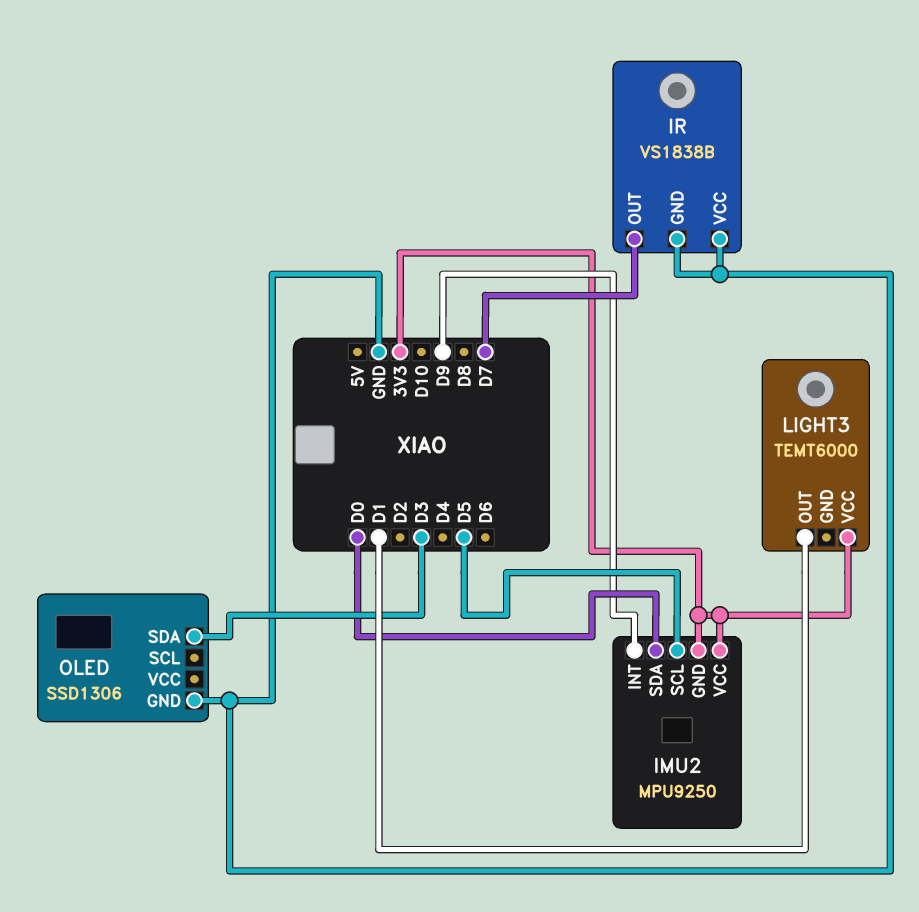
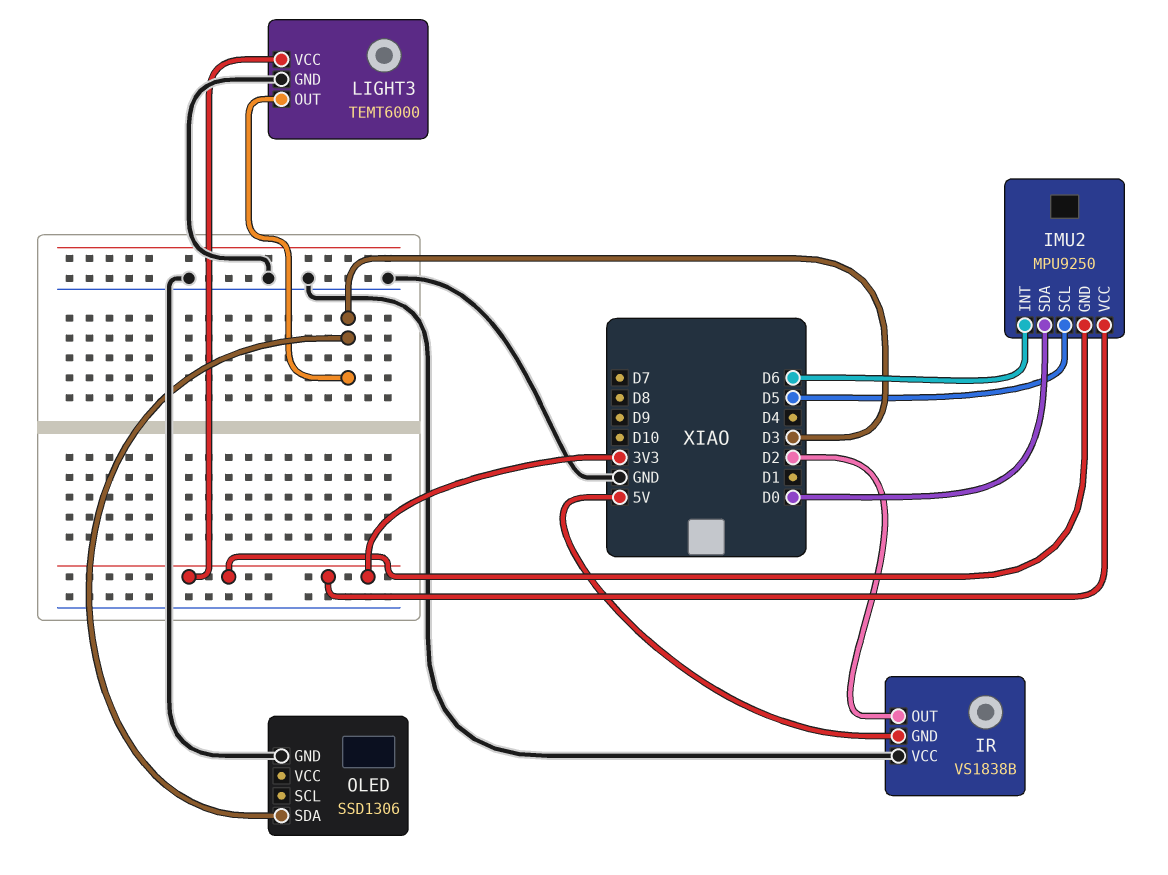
IMU2 pin INT: D9 -> D6
IR pin GND: GND -> 5V
IR pin OUT: D7 -> D2
LIGHT3 pin GND: none -> GND
LIGHT3 pin OUT: D1 -> D3

